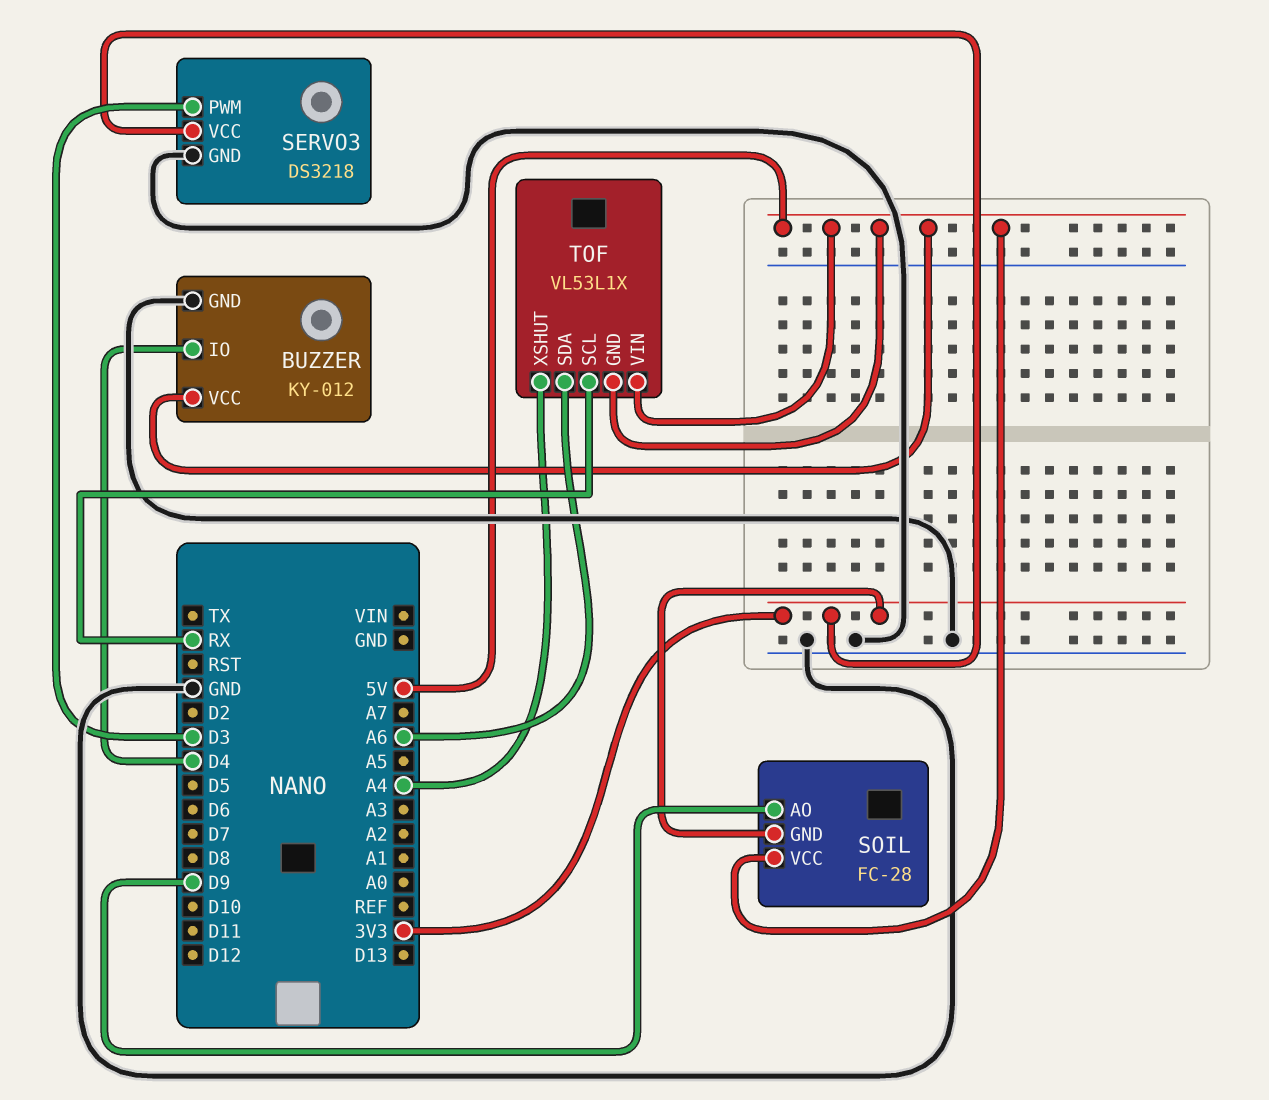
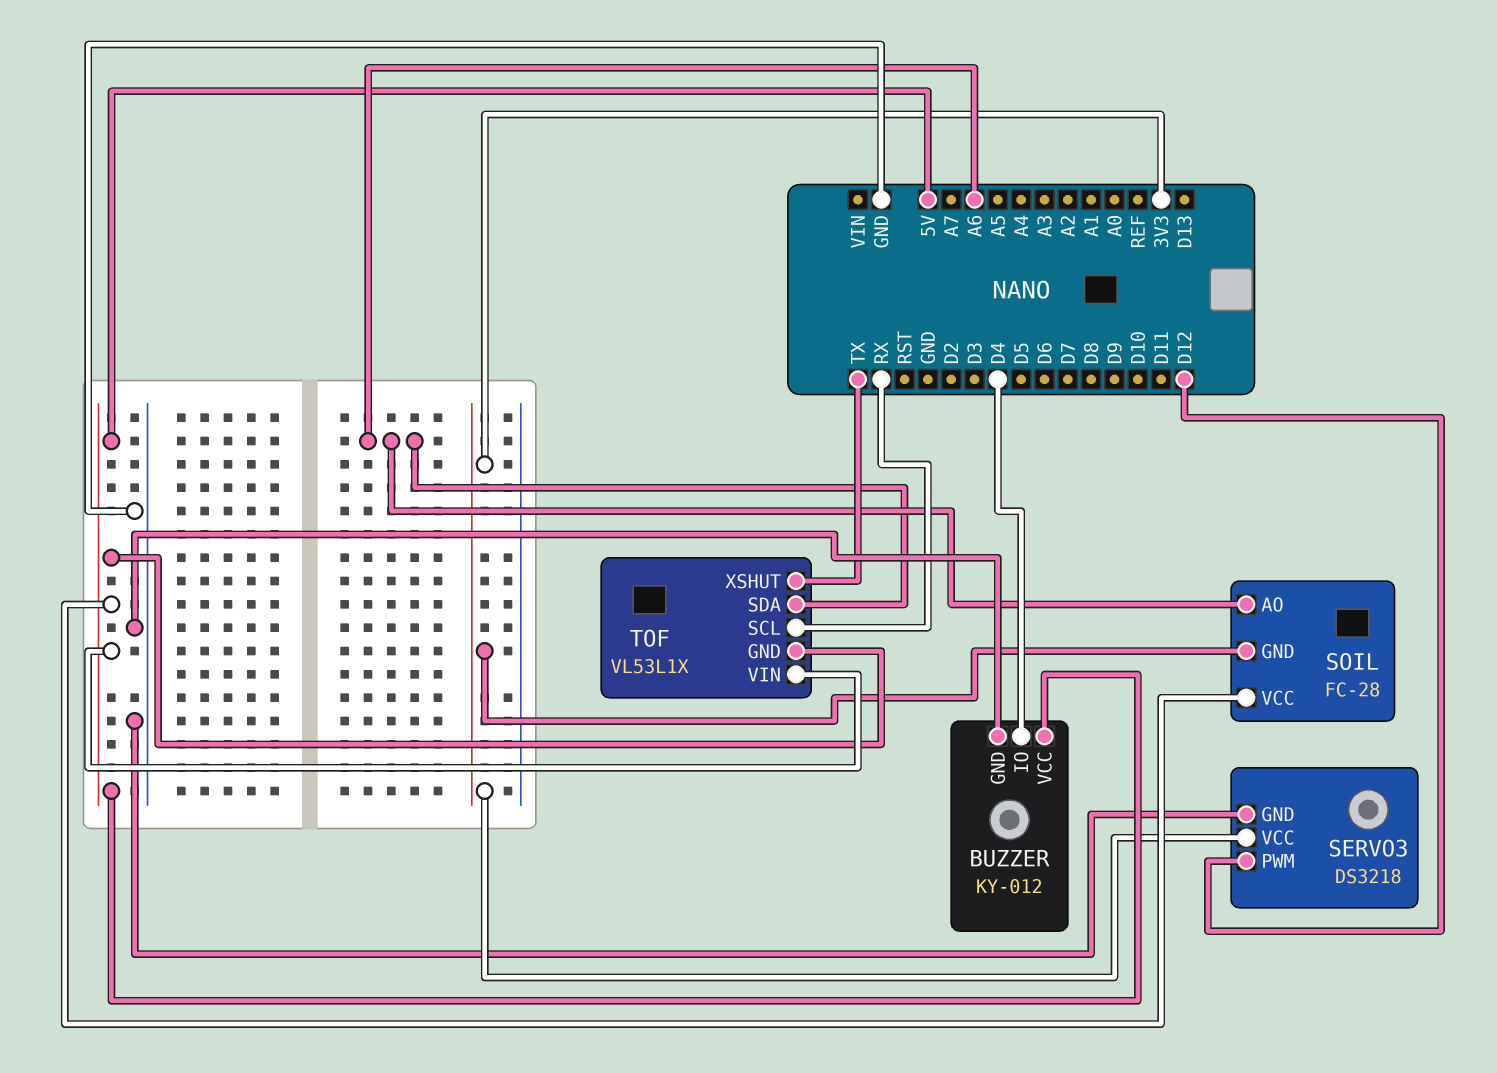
SERVO3 pin PWM: D3 -> D12
SOIL pin AO: D9 -> A6
TOF pin XSHUT: A4 -> TX

